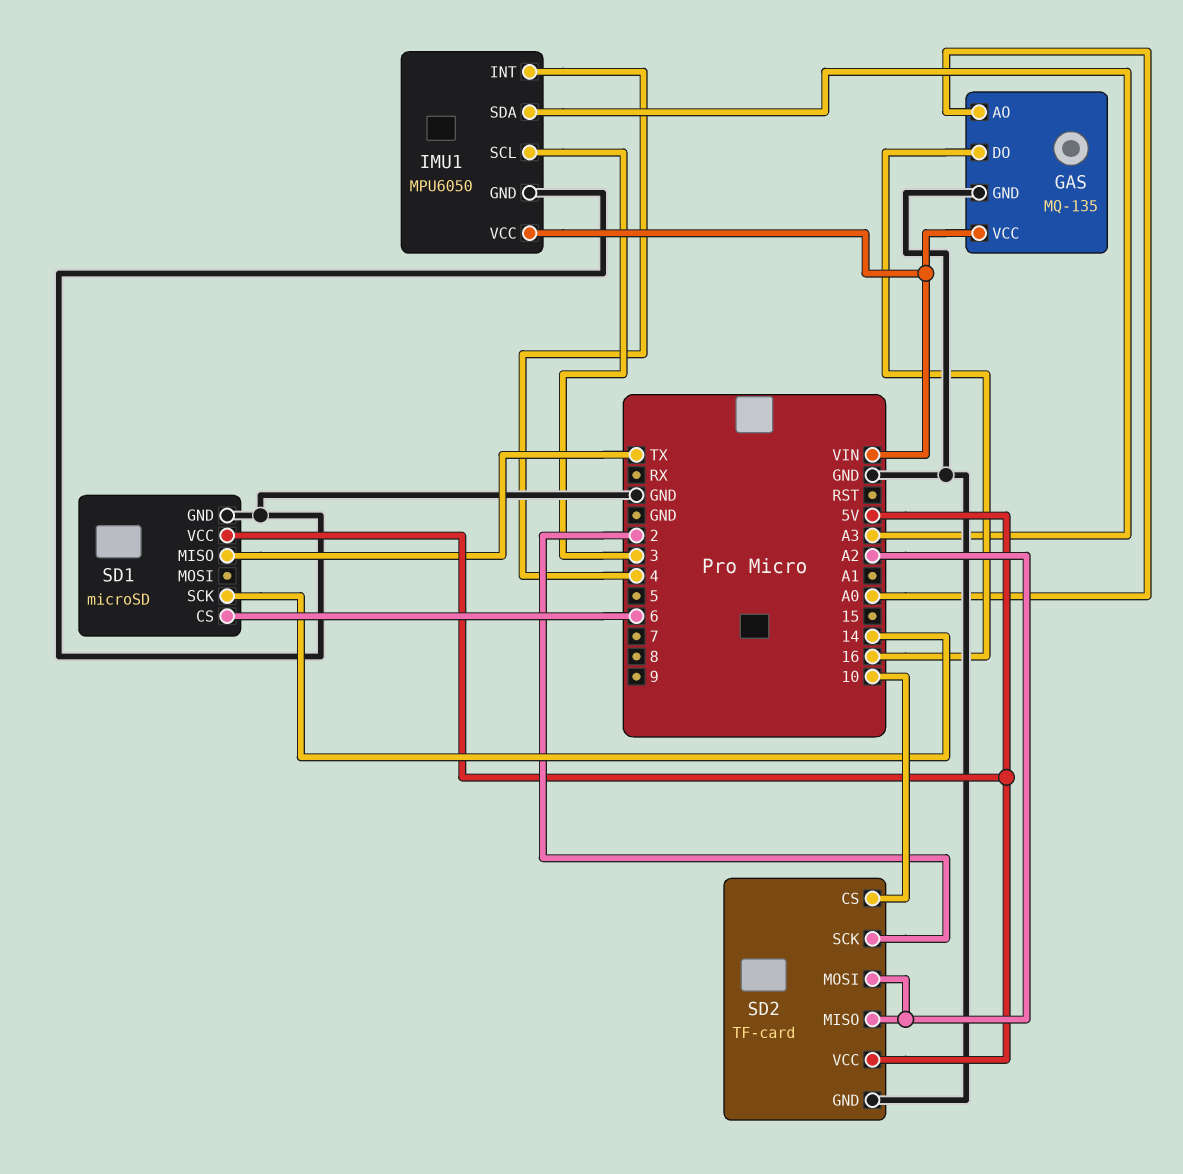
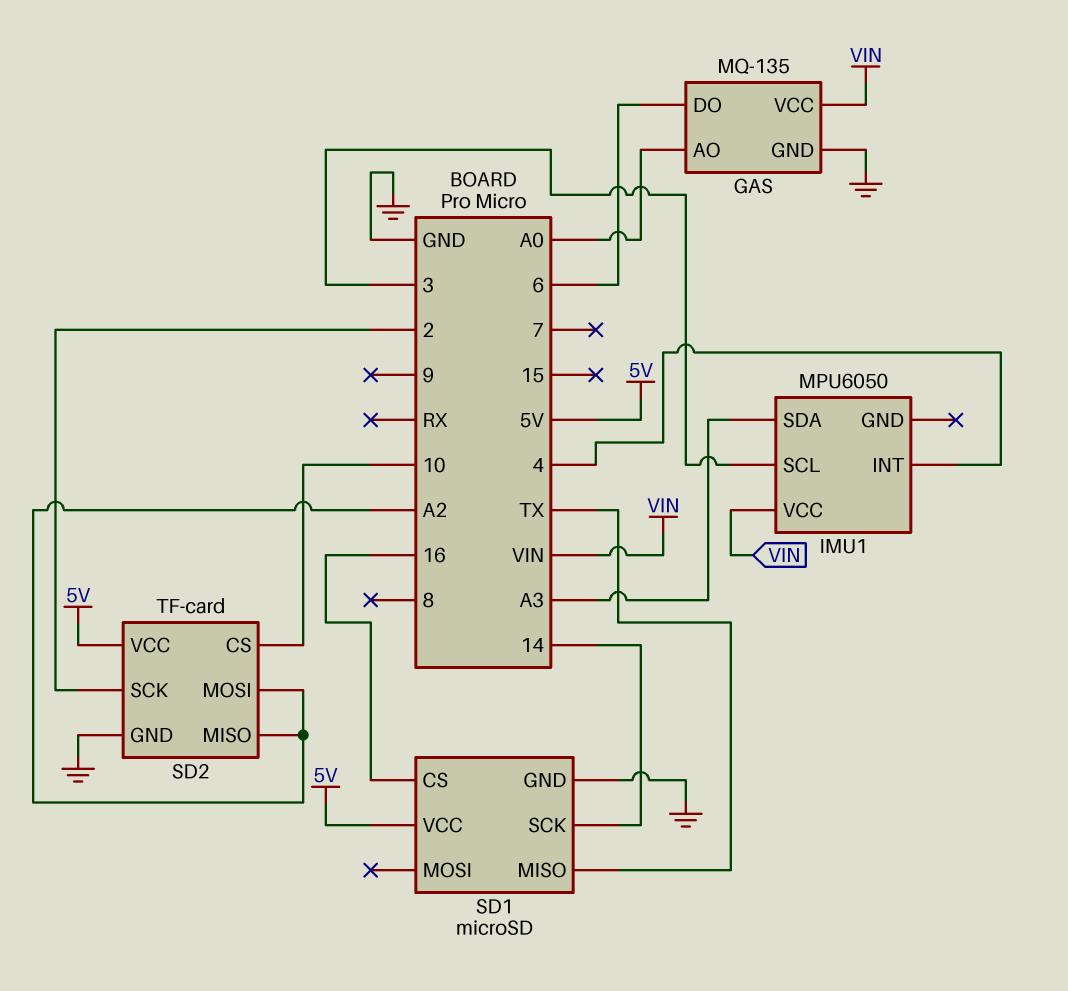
GAS pin DO: 16 -> 6
IMU1 pin GND: GND -> none
SD1 pin CS: 6 -> 16

